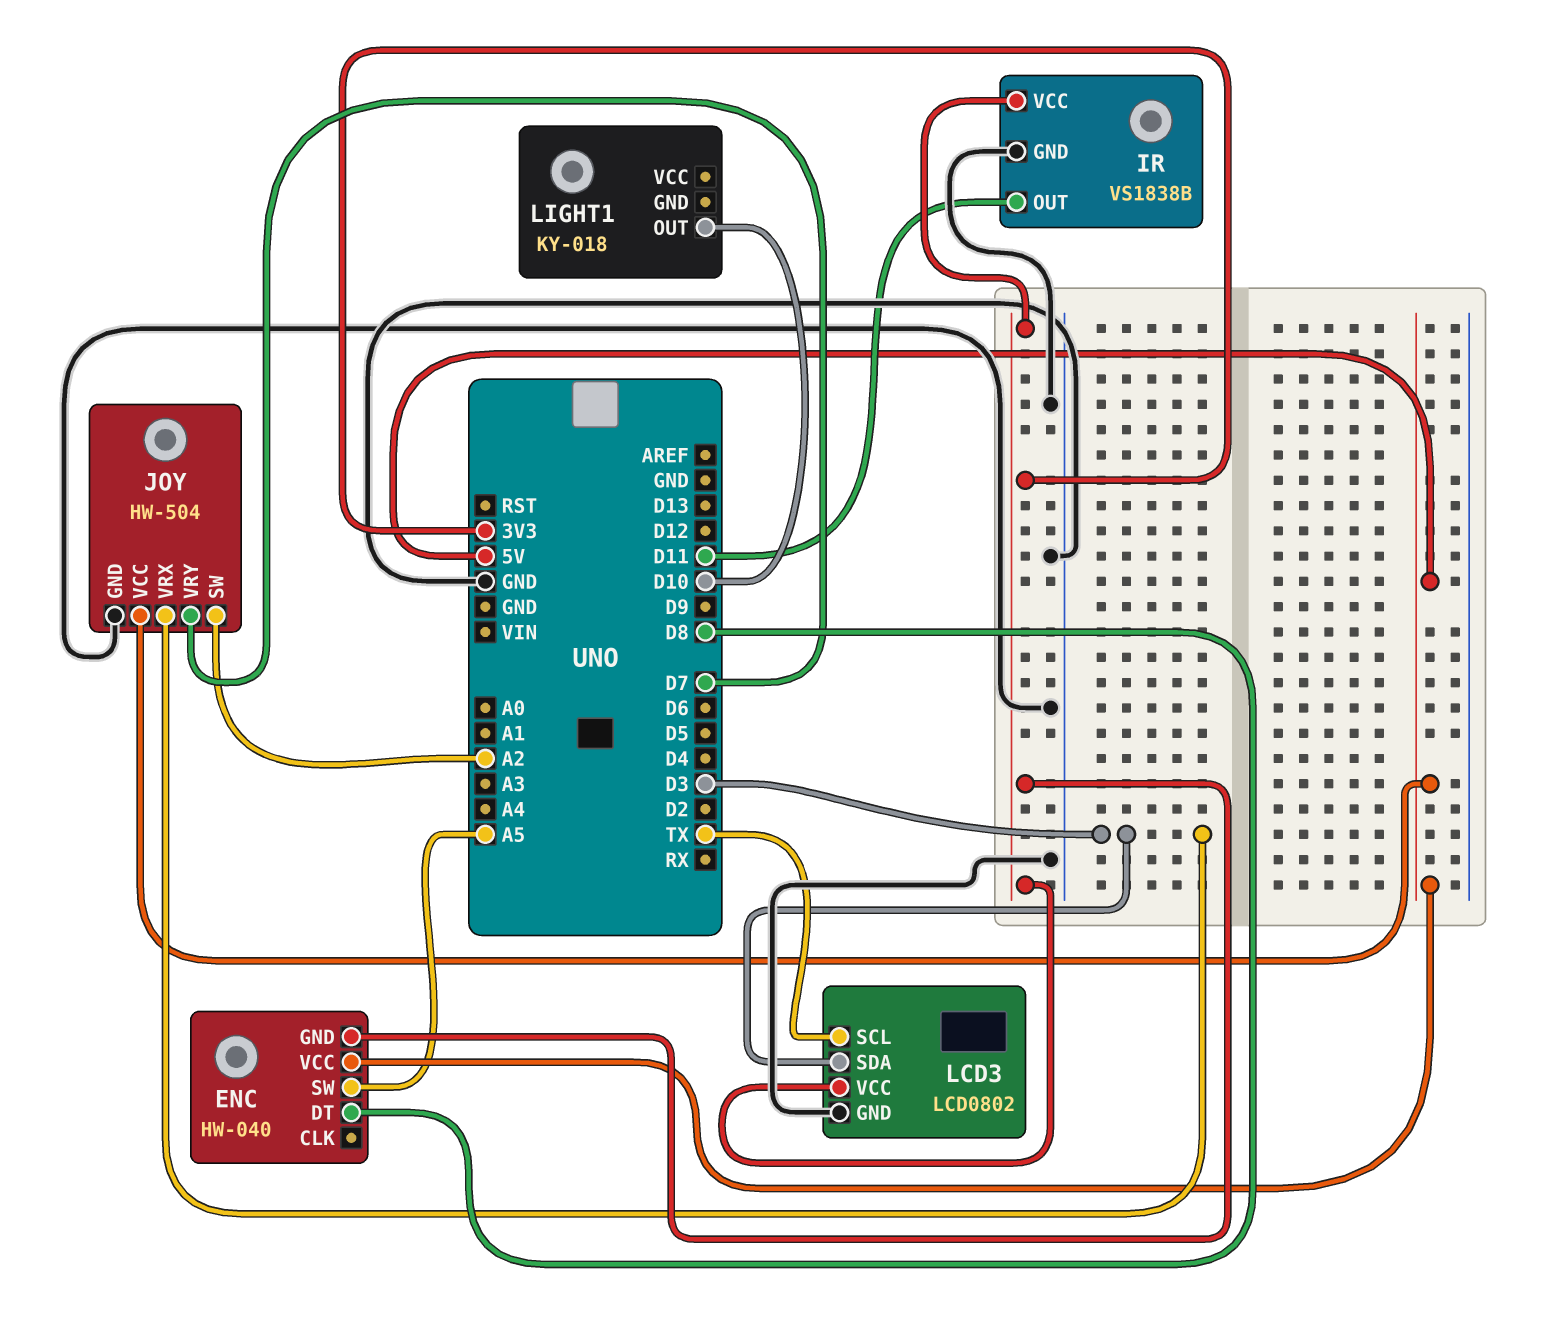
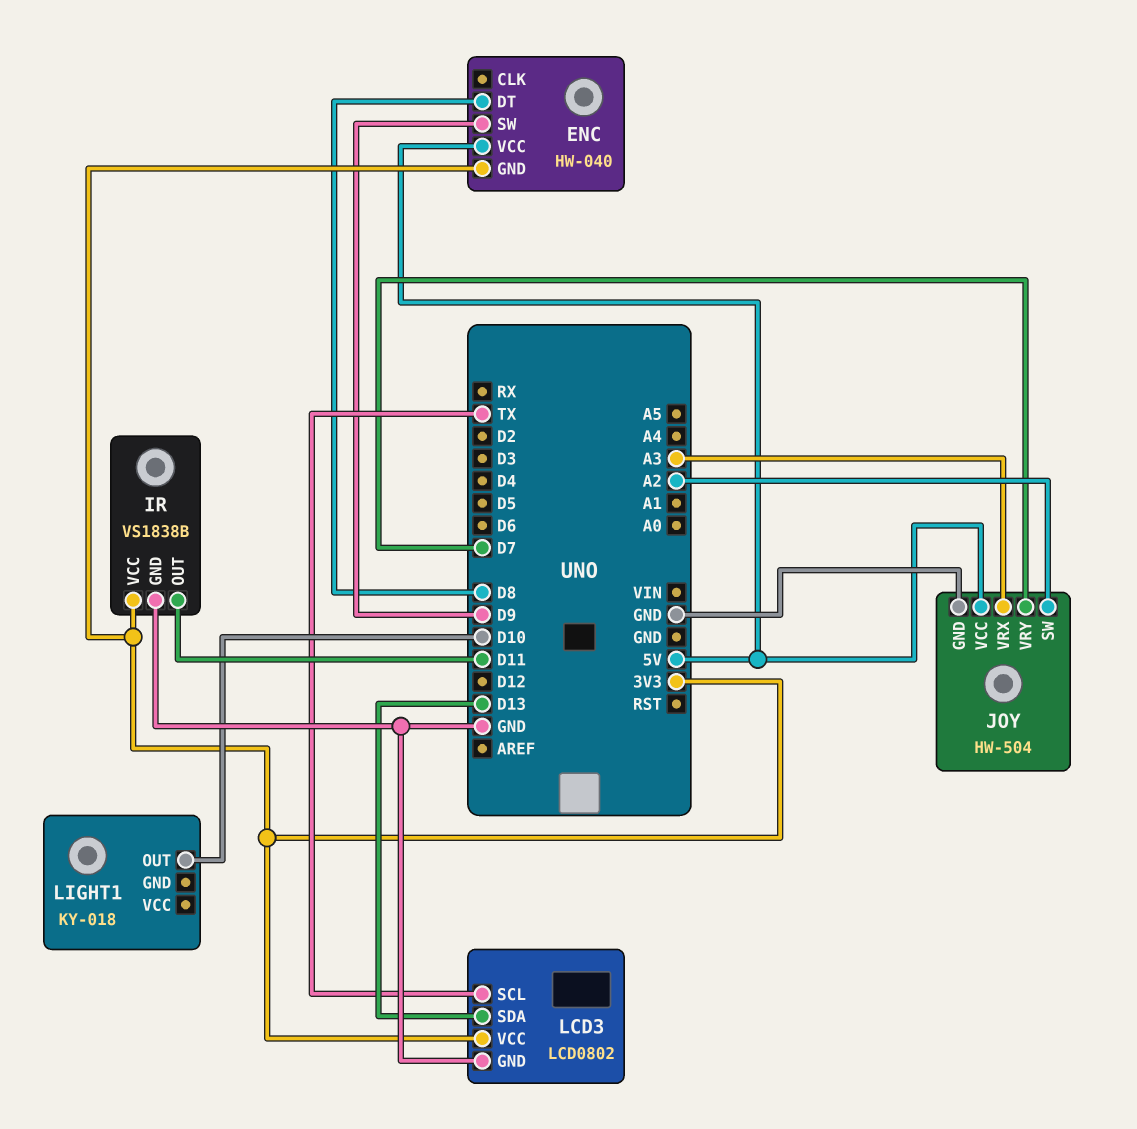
ENC pin SW: A5 -> D9
JOY pin VRX: D3 -> A3
LCD3 pin SDA: D3 -> D13

